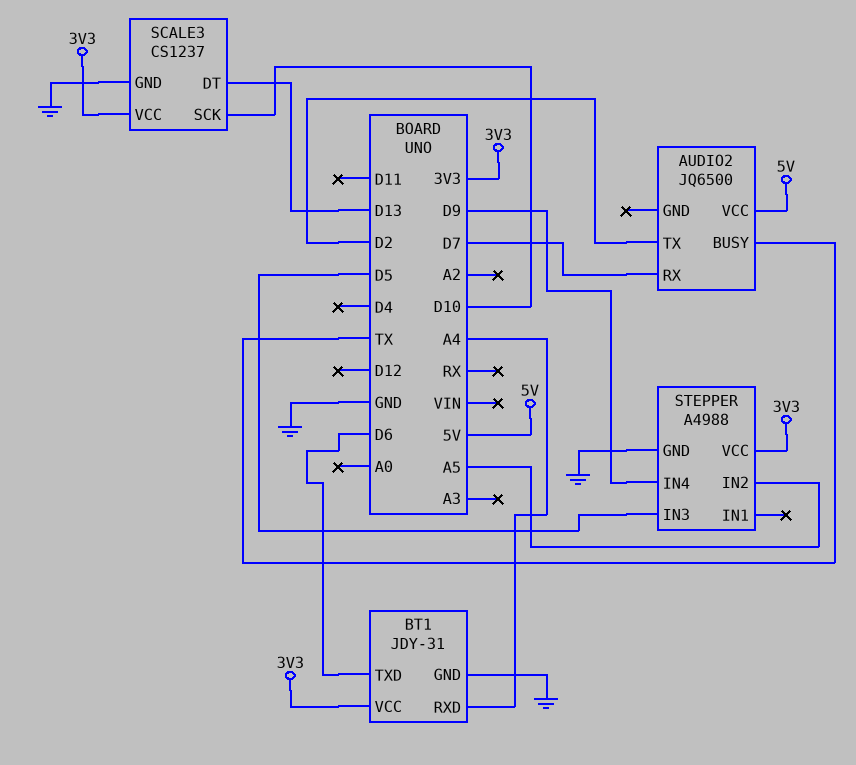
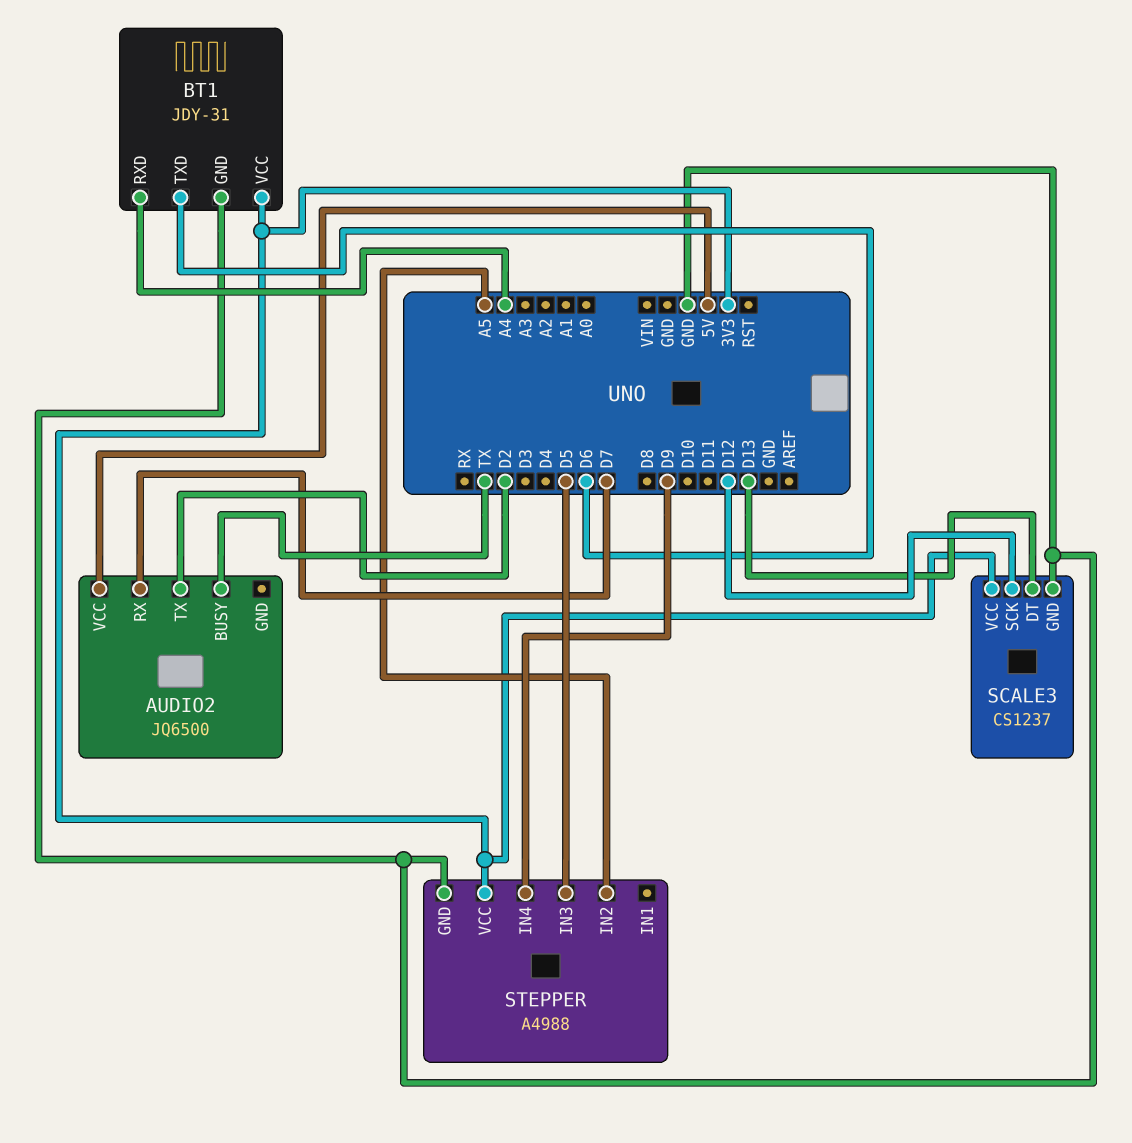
SCALE3 pin SCK: D10 -> D12

